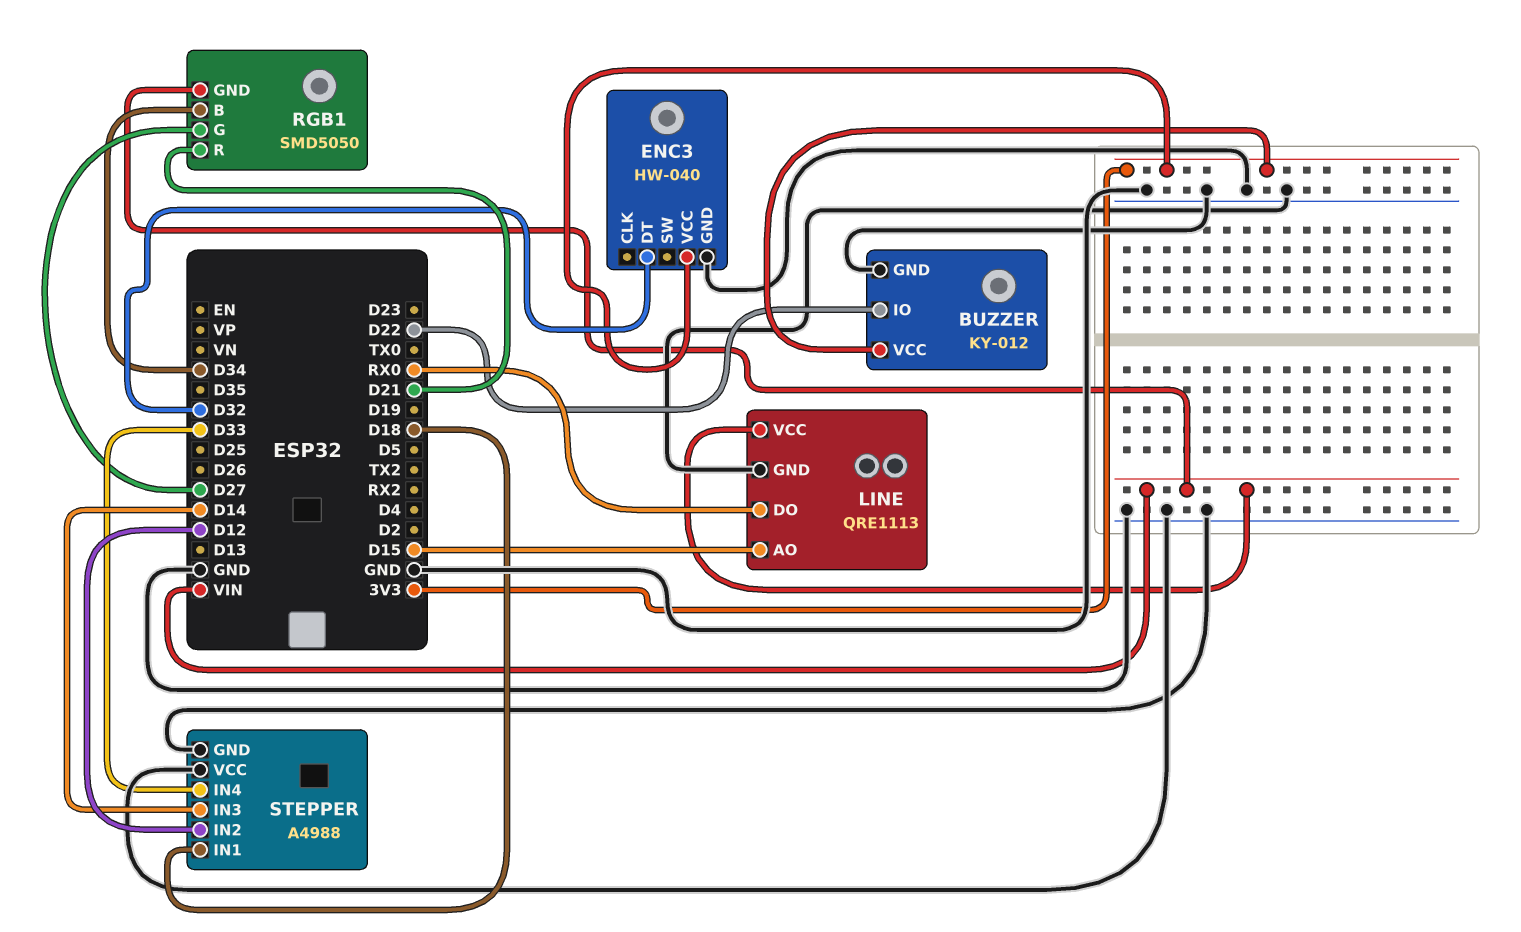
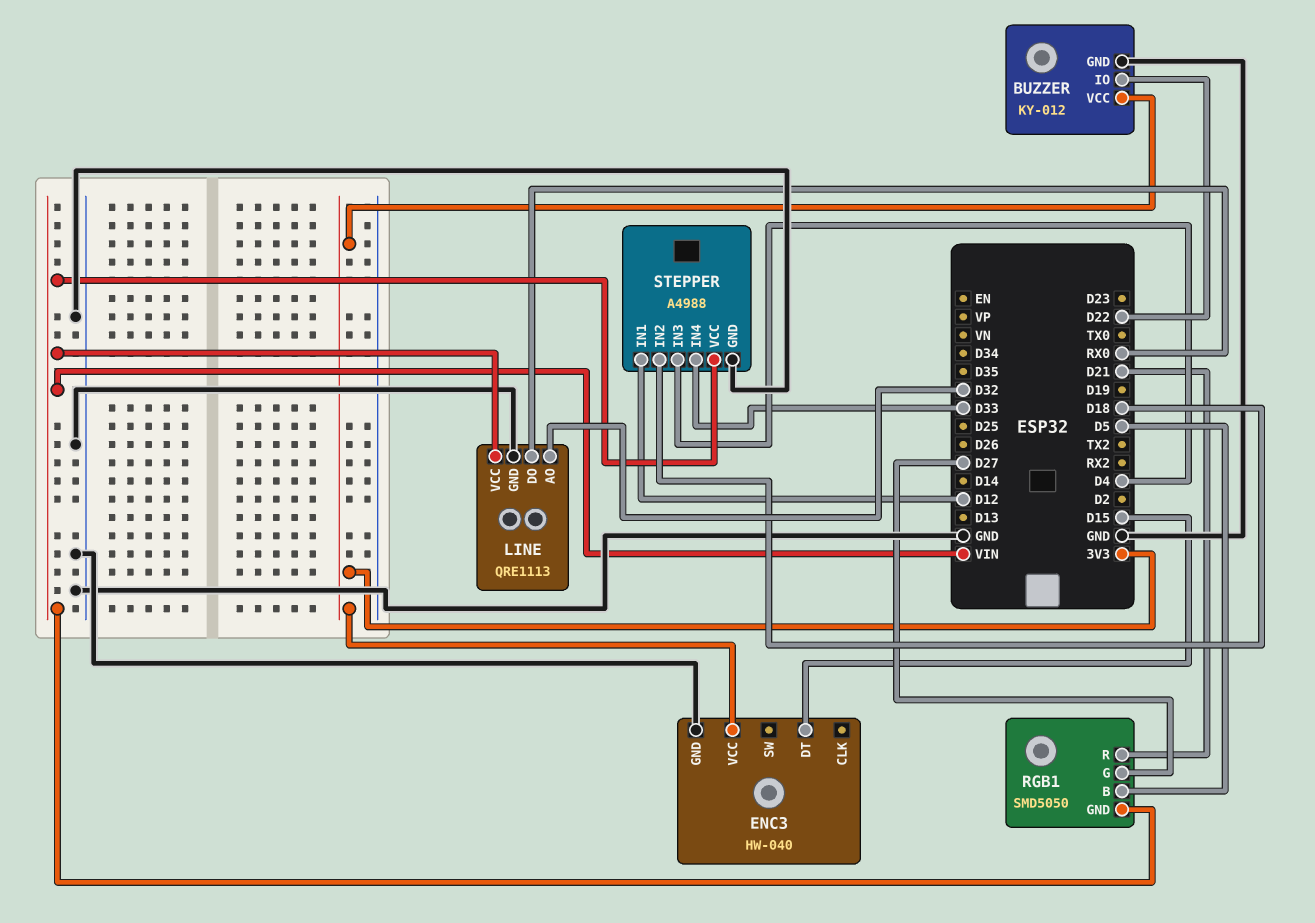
ENC3 pin DT: D32 -> D15
LINE pin AO: D15 -> D32
RGB1 pin B: D34 -> D5
STEPPER pin IN1: D18 -> D12
STEPPER pin IN2: D12 -> D18
STEPPER pin IN3: D14 -> D4
STEPPER pin VCC: GND -> VIN

